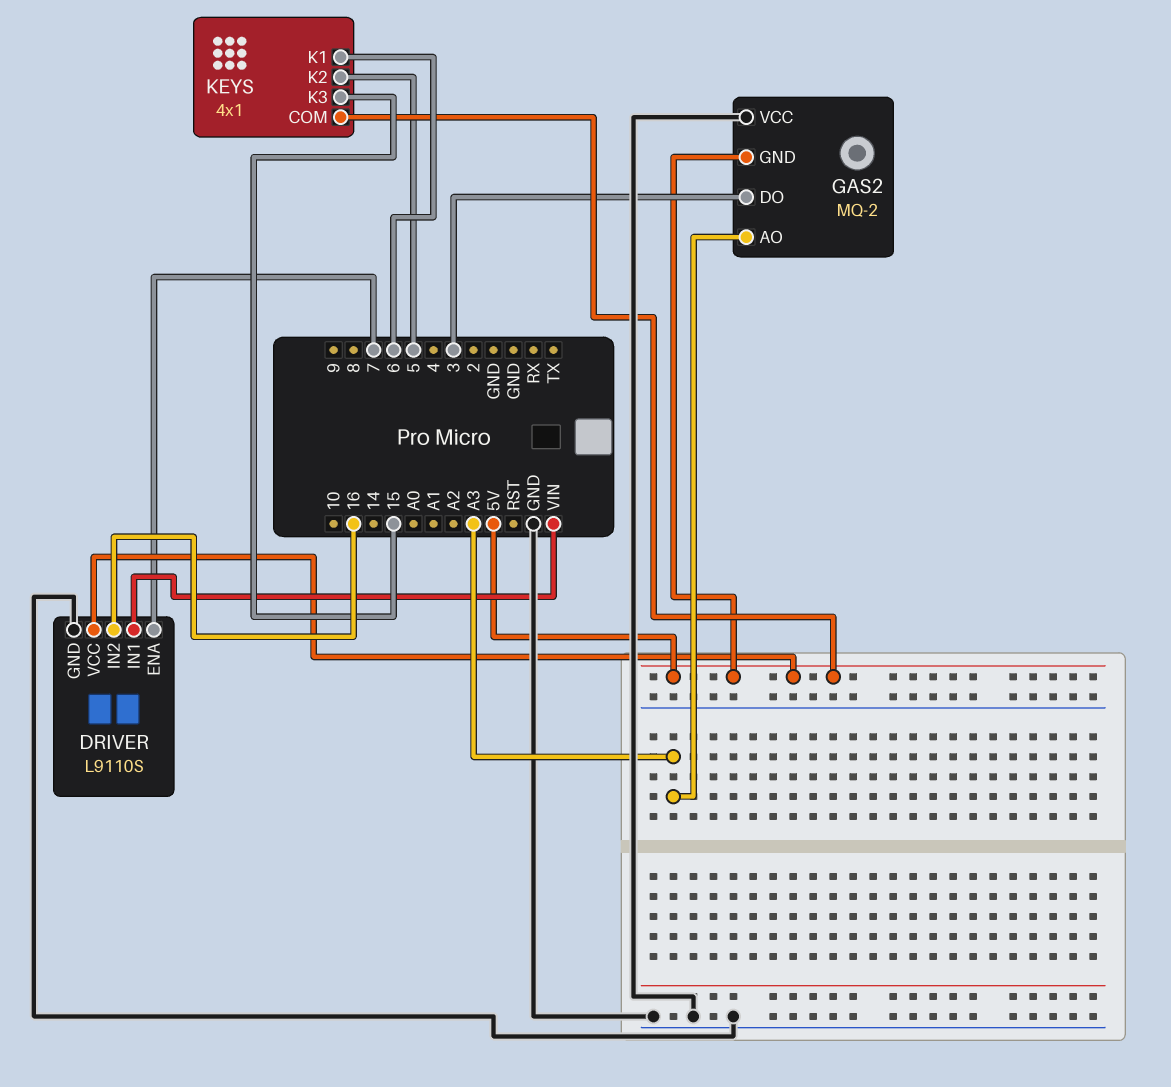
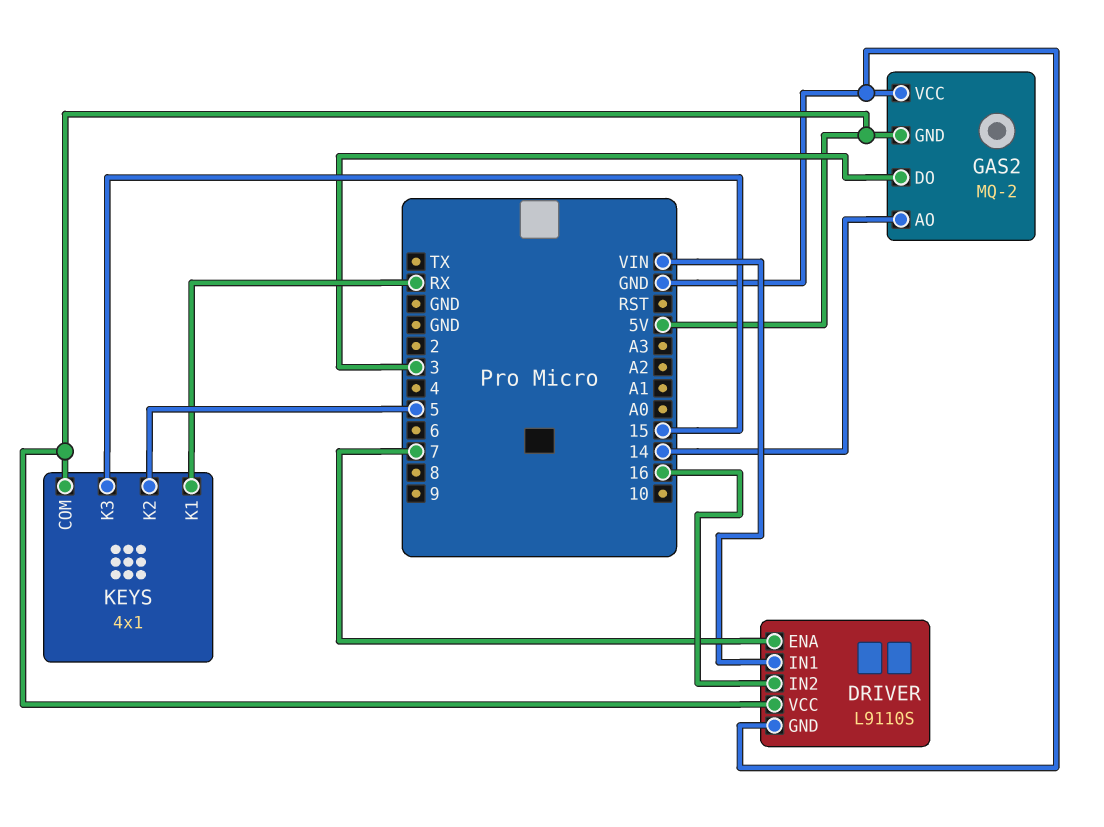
GAS2 pin AO: A3 -> 14
KEYS pin K1: 6 -> RX

